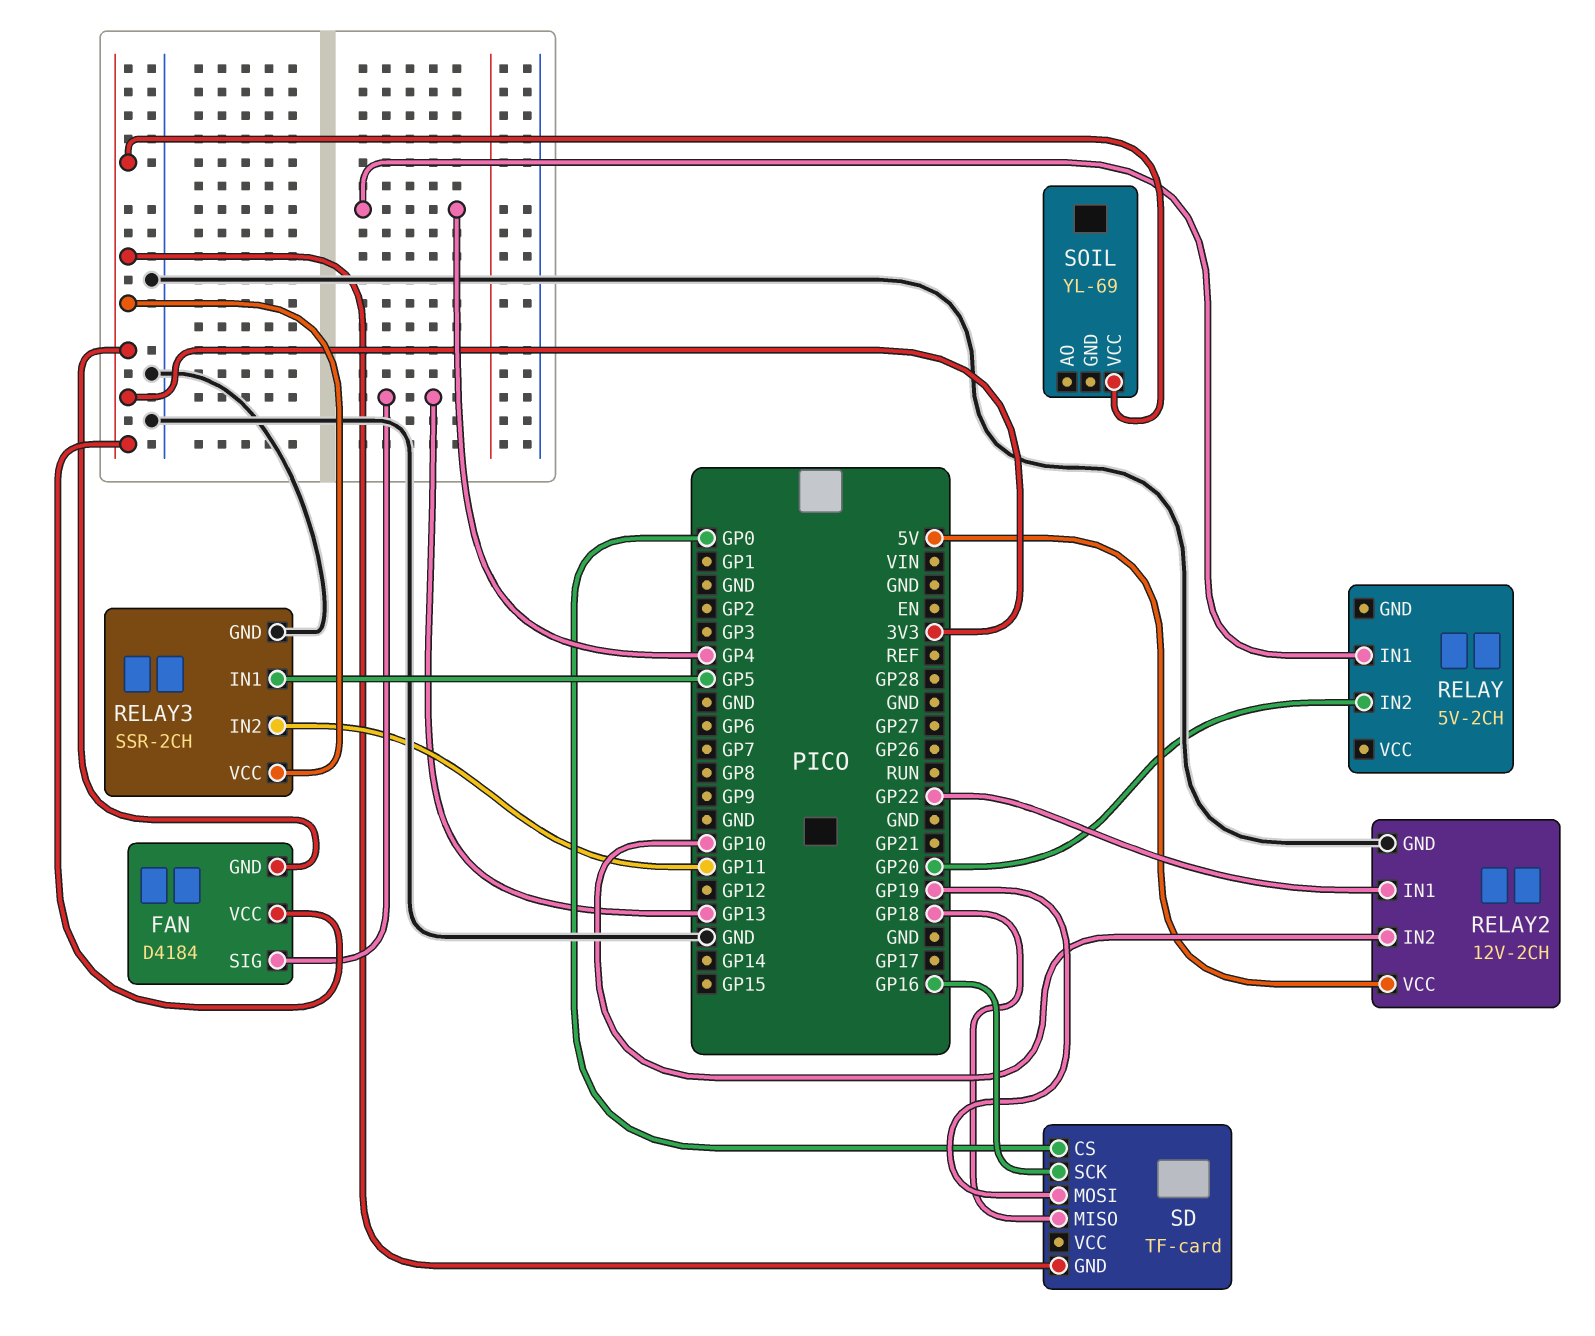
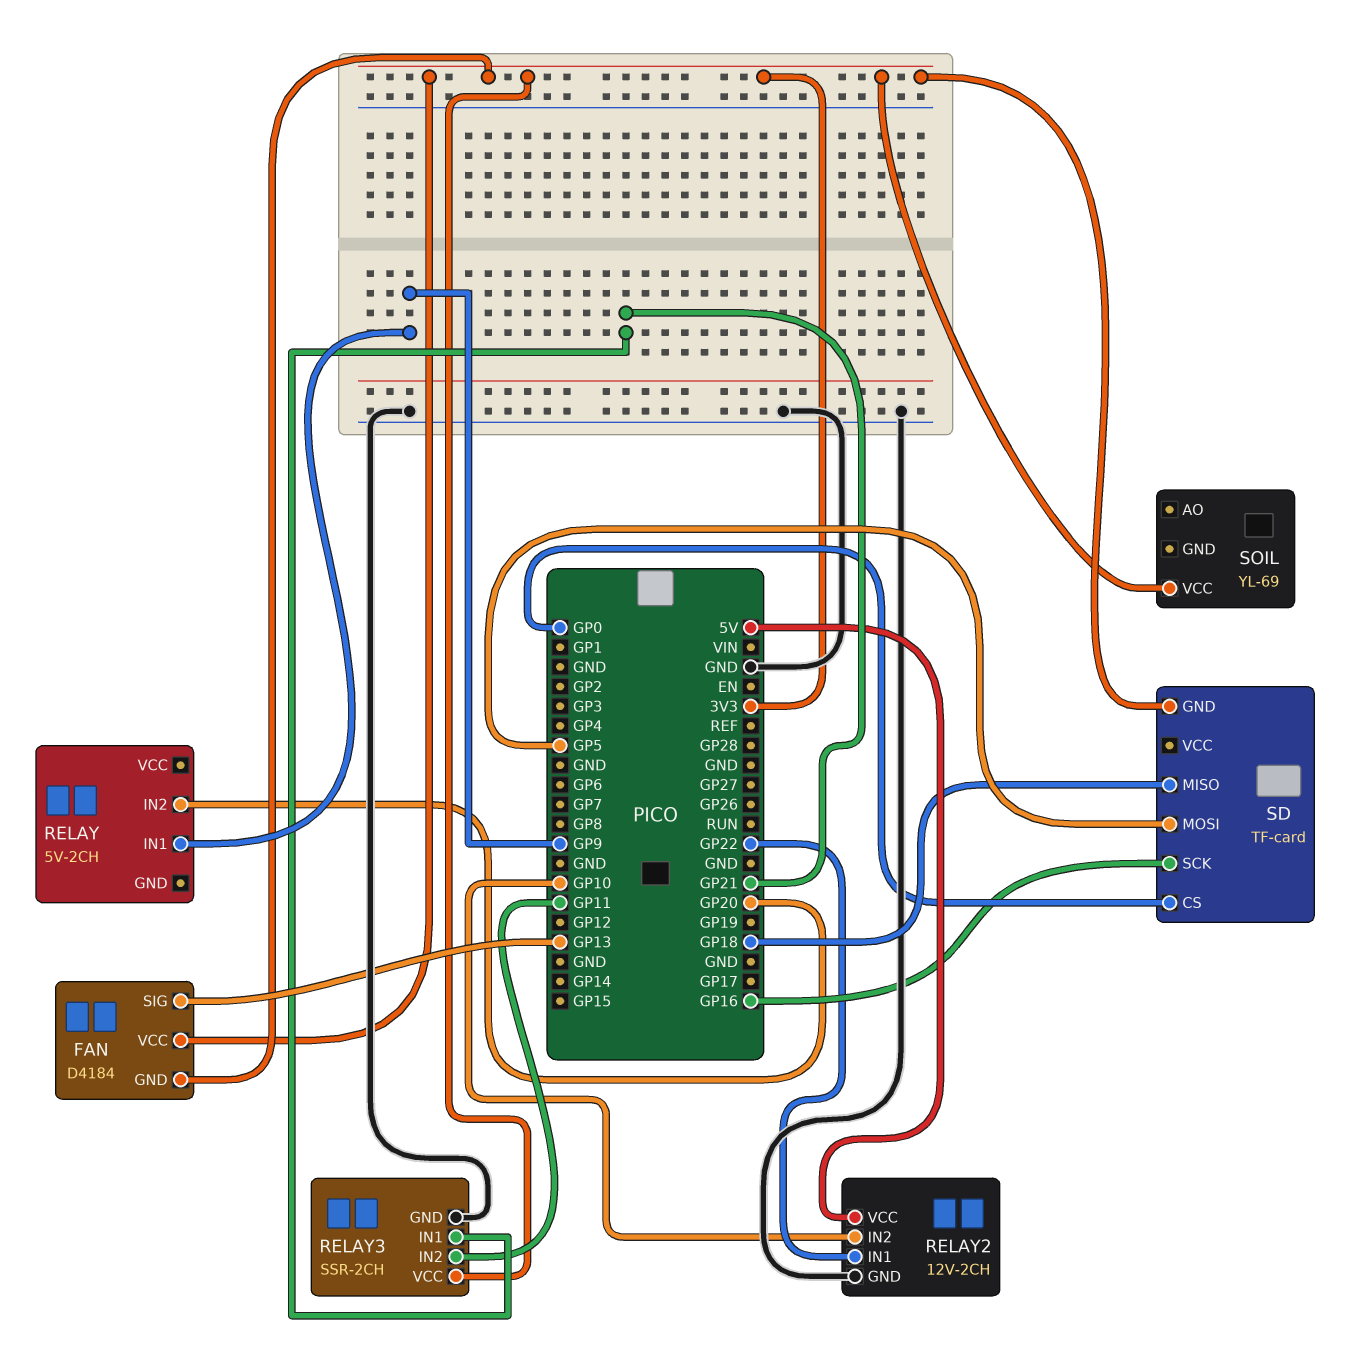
RELAY pin IN1: GP4 -> GP9
RELAY3 pin IN1: GP5 -> GP21
SD pin MOSI: GP19 -> GP5

